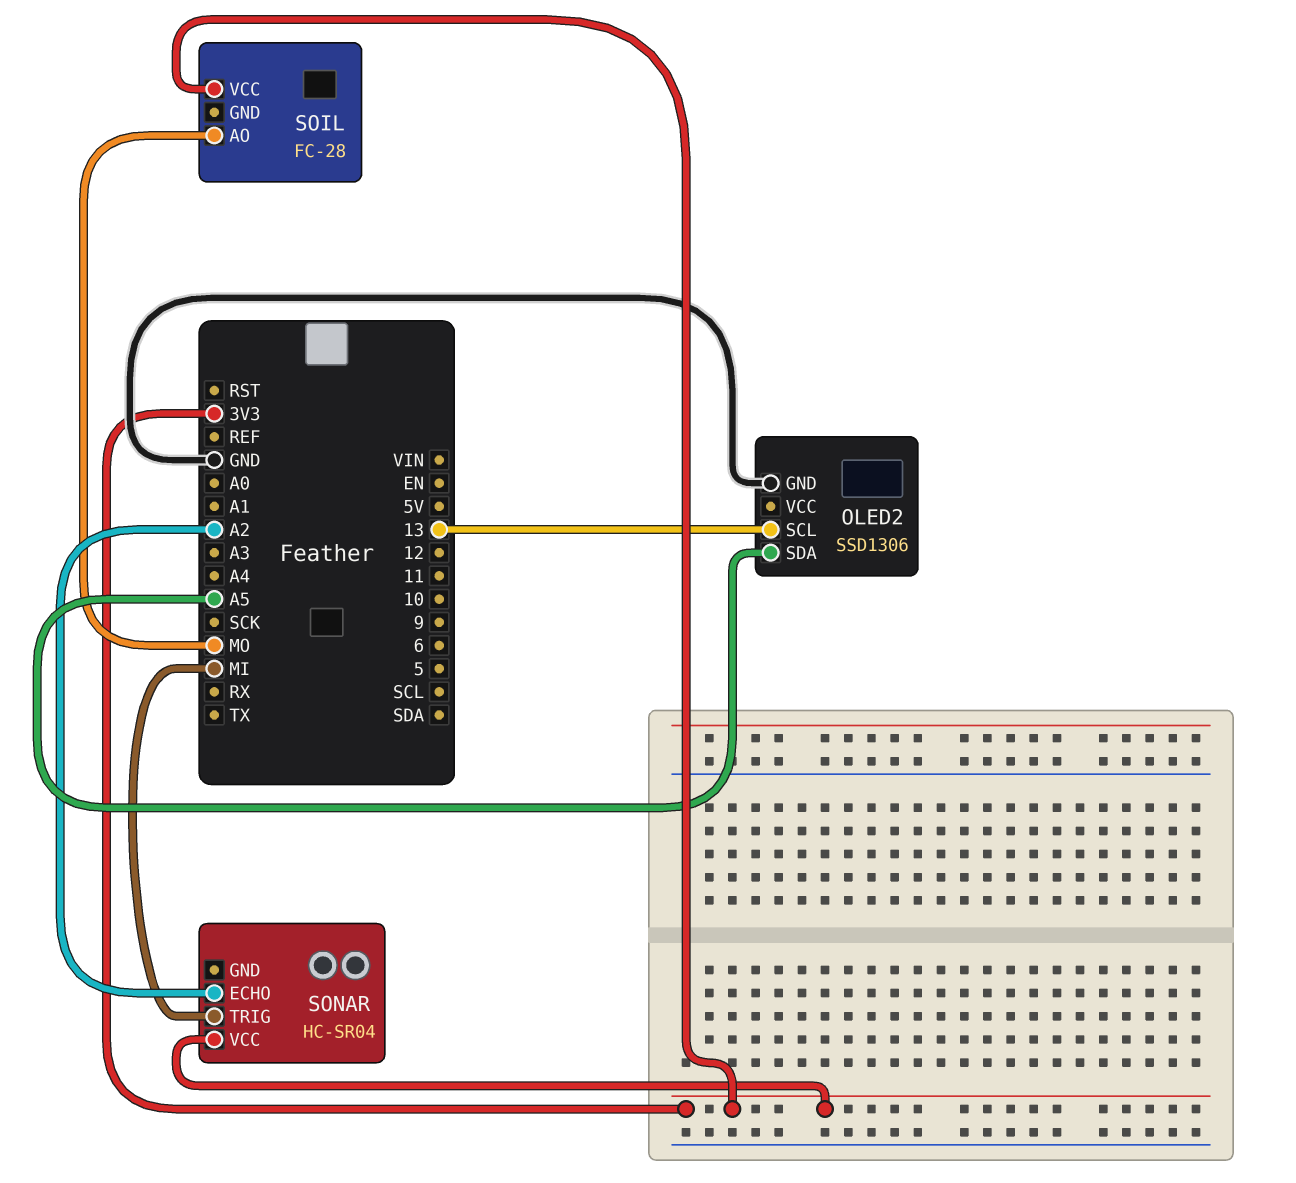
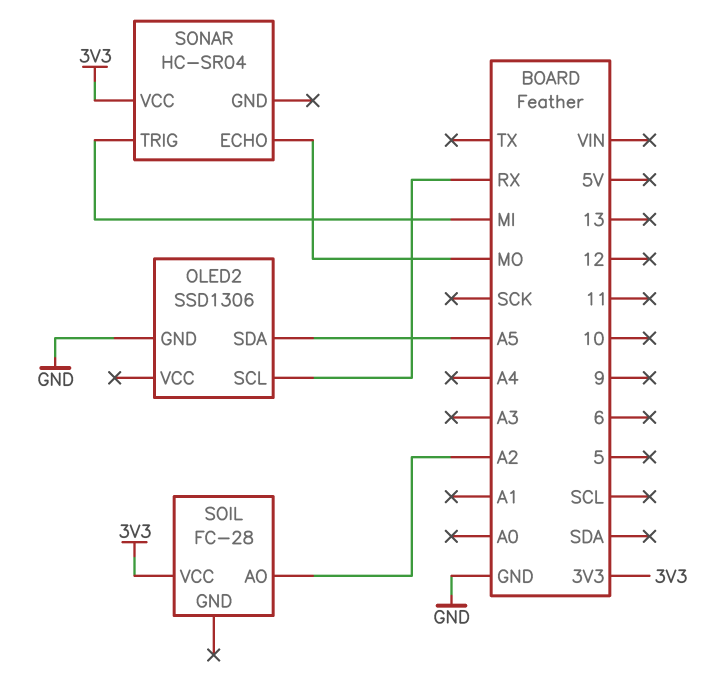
OLED2 pin SCL: 13 -> RX
SOIL pin AO: MO -> A2
SONAR pin ECHO: A2 -> MO

